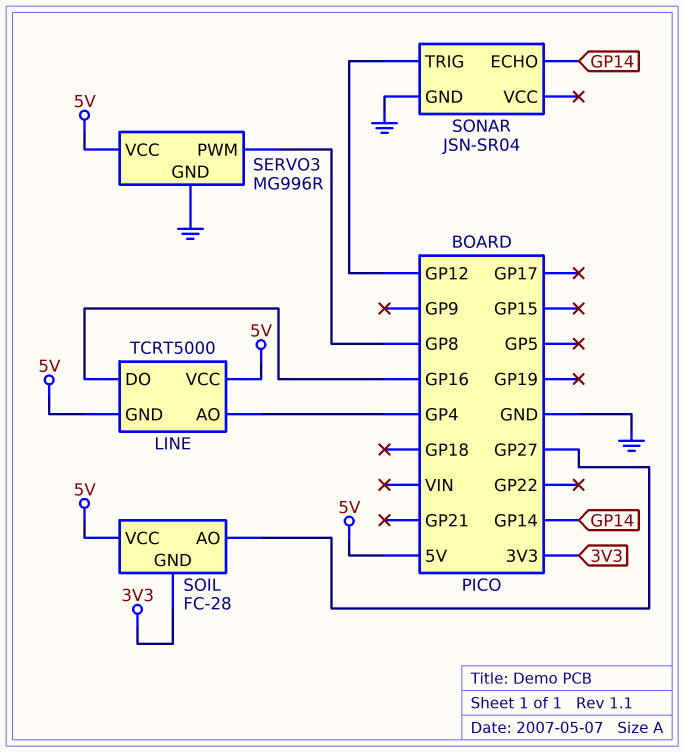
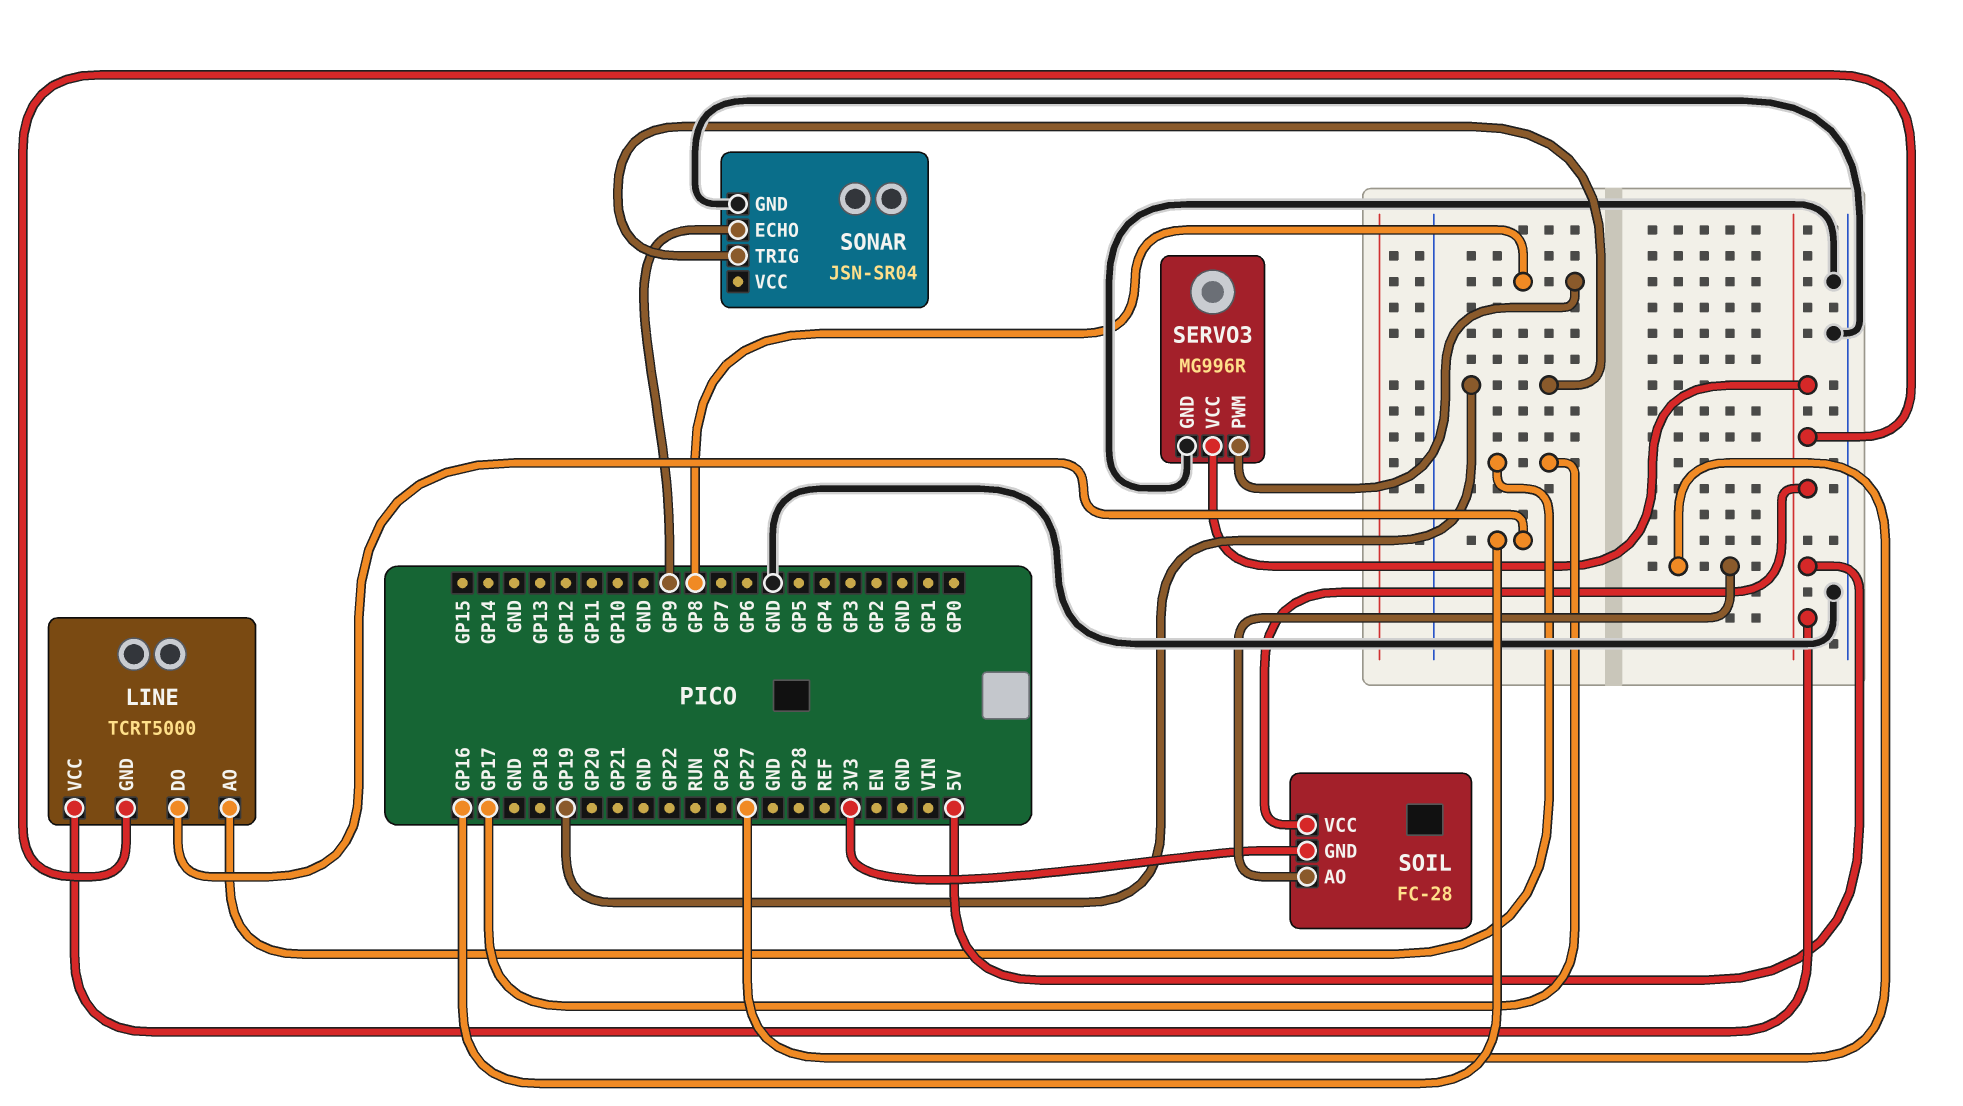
LINE pin AO: GP4 -> GP17
SONAR pin ECHO: GP14 -> GP9
SONAR pin TRIG: GP12 -> GP19

